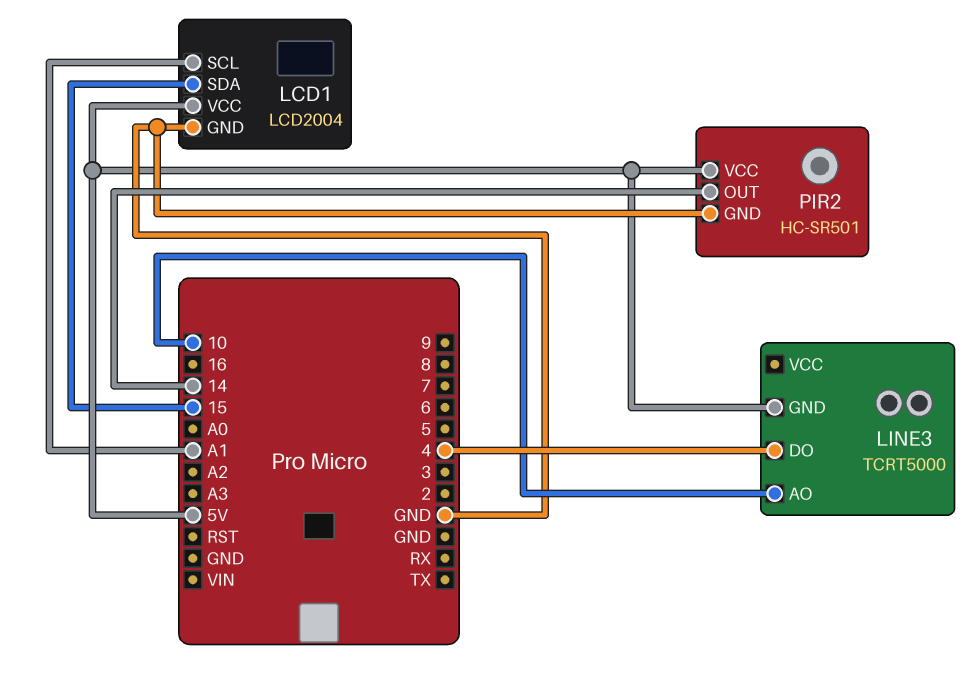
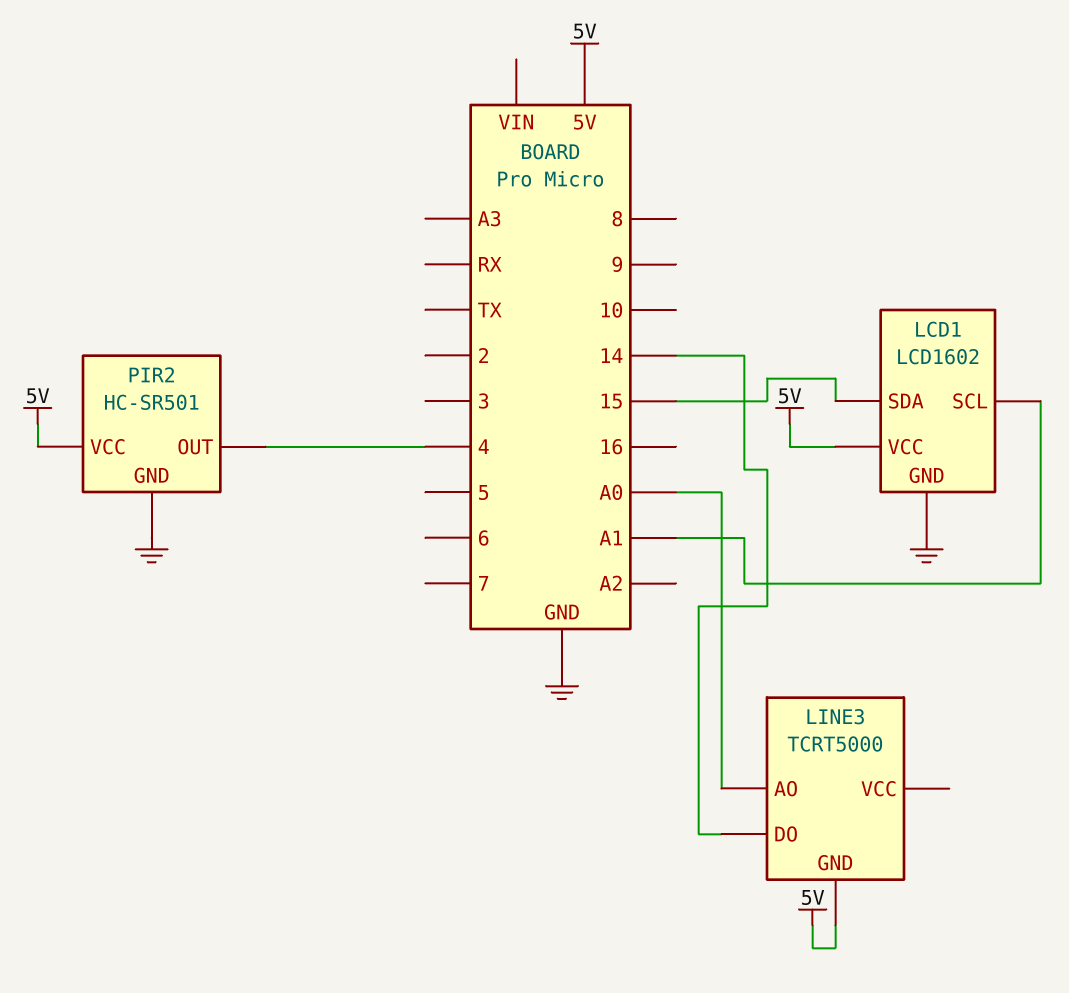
LCD1: LCD2004 -> LCD1602
LINE3 pin AO: 10 -> A0
LINE3 pin DO: 4 -> 14
PIR2 pin OUT: 14 -> 4

